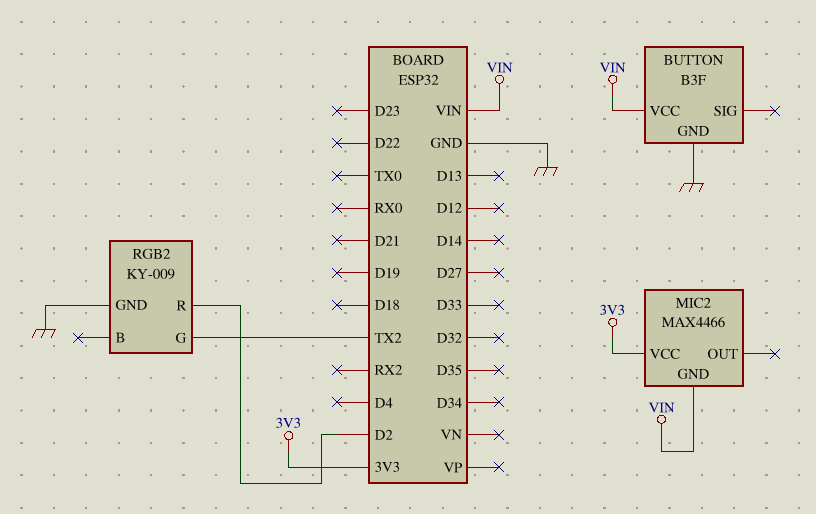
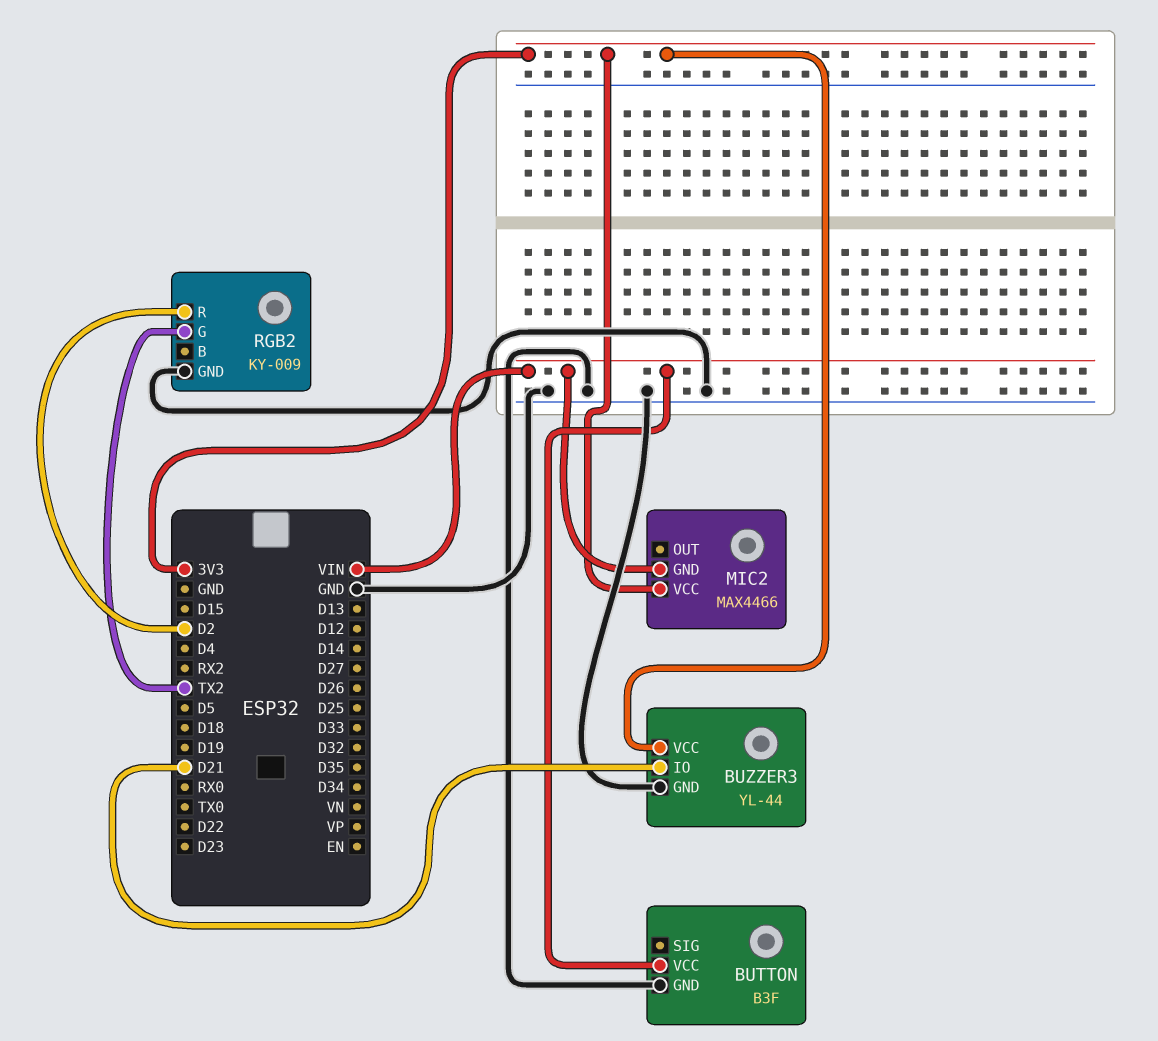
BUZZER3: none -> YL-44
BUZZER3 pin GND: none -> GND
BUZZER3 pin IO: none -> D21
BUZZER3 pin VCC: none -> 3V3

